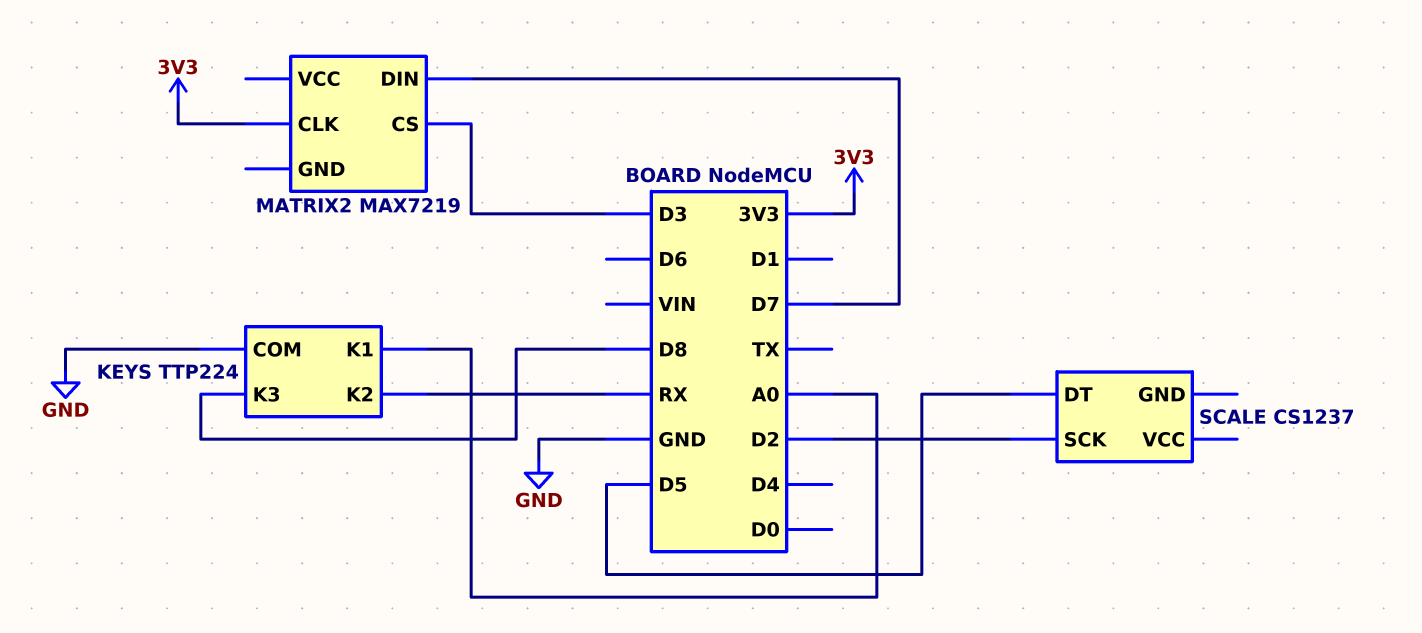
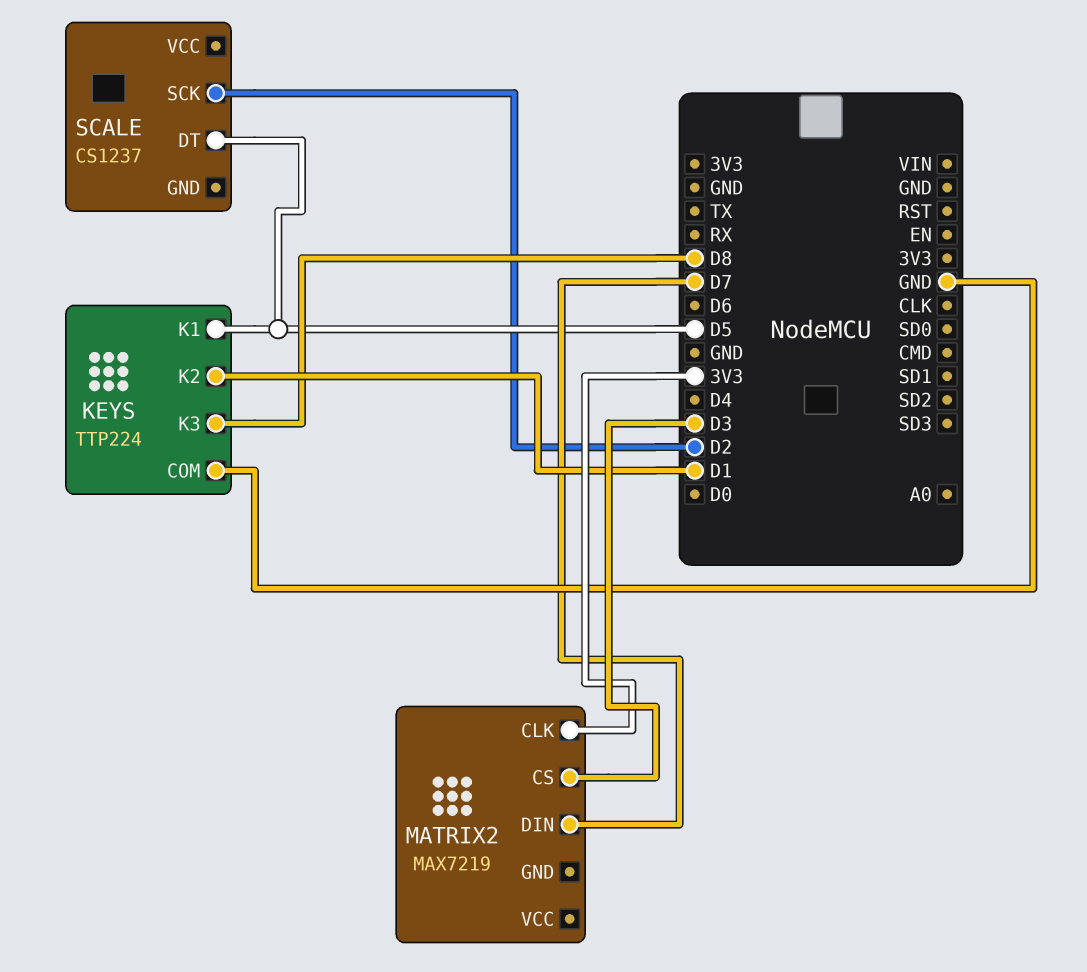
KEYS pin K1: A0 -> D5
KEYS pin K2: RX -> D1

